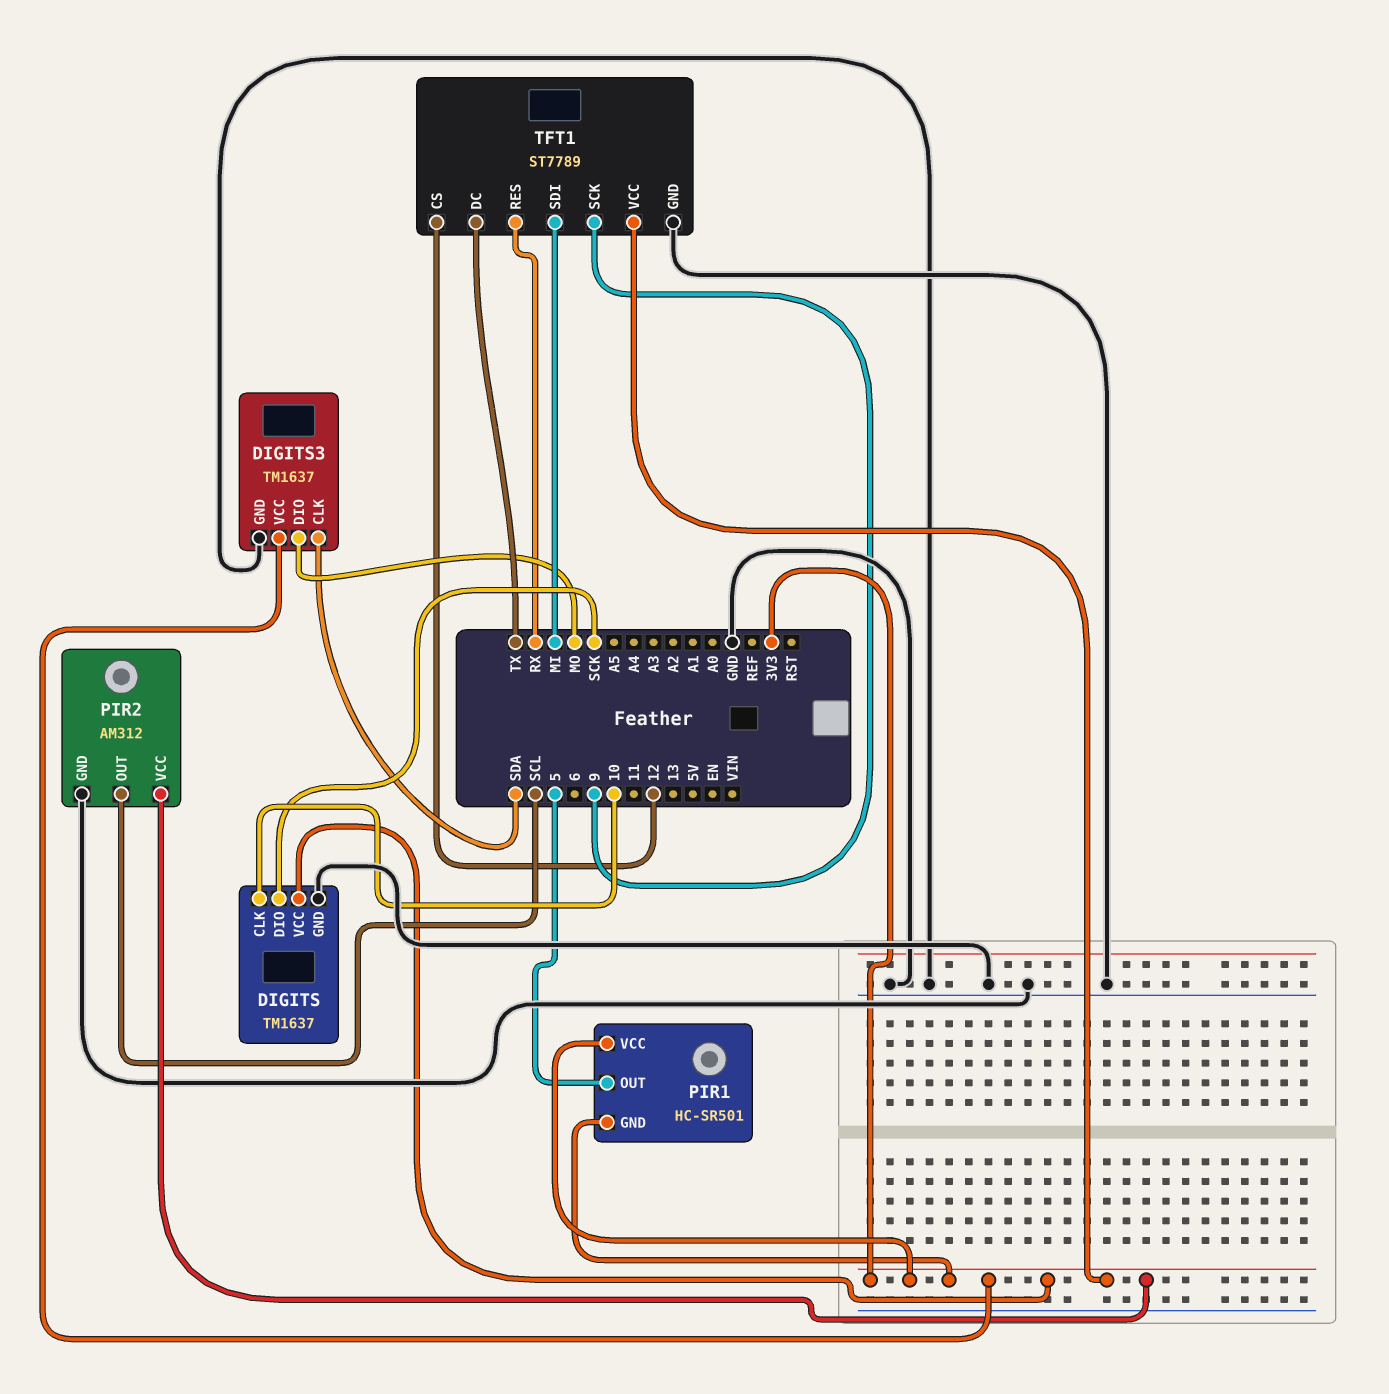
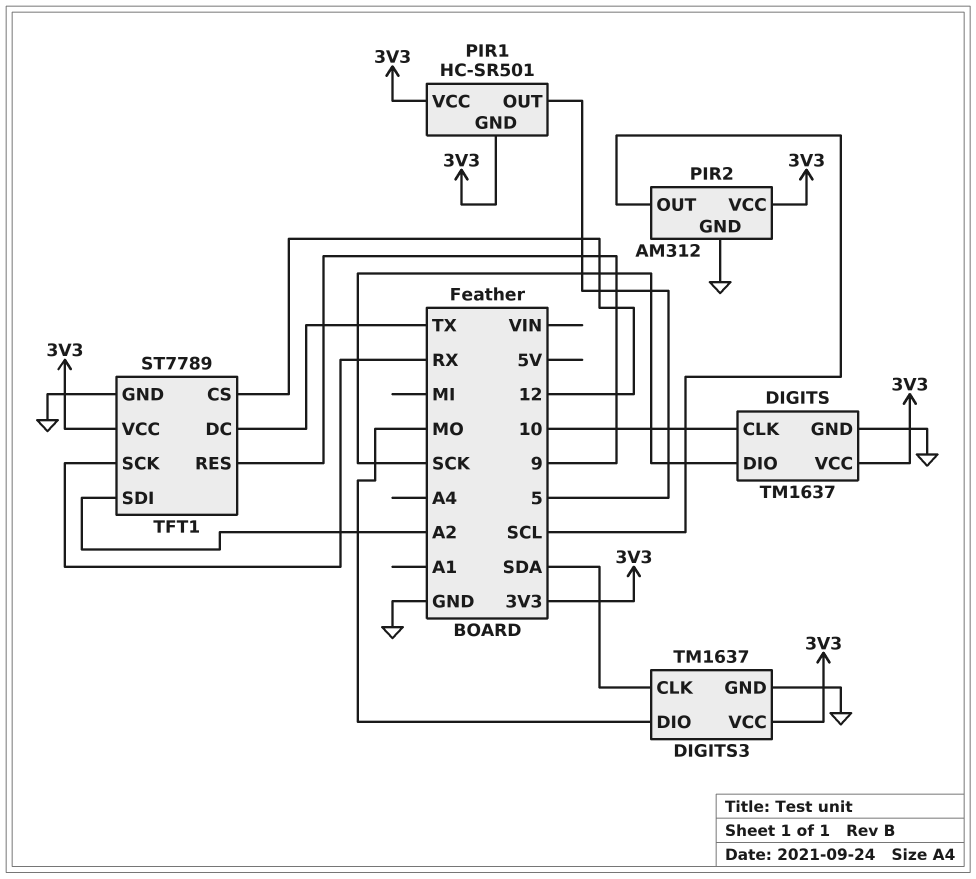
TFT1 pin RES: RX -> 9
TFT1 pin SCK: 9 -> RX
TFT1 pin SDI: MI -> A2

